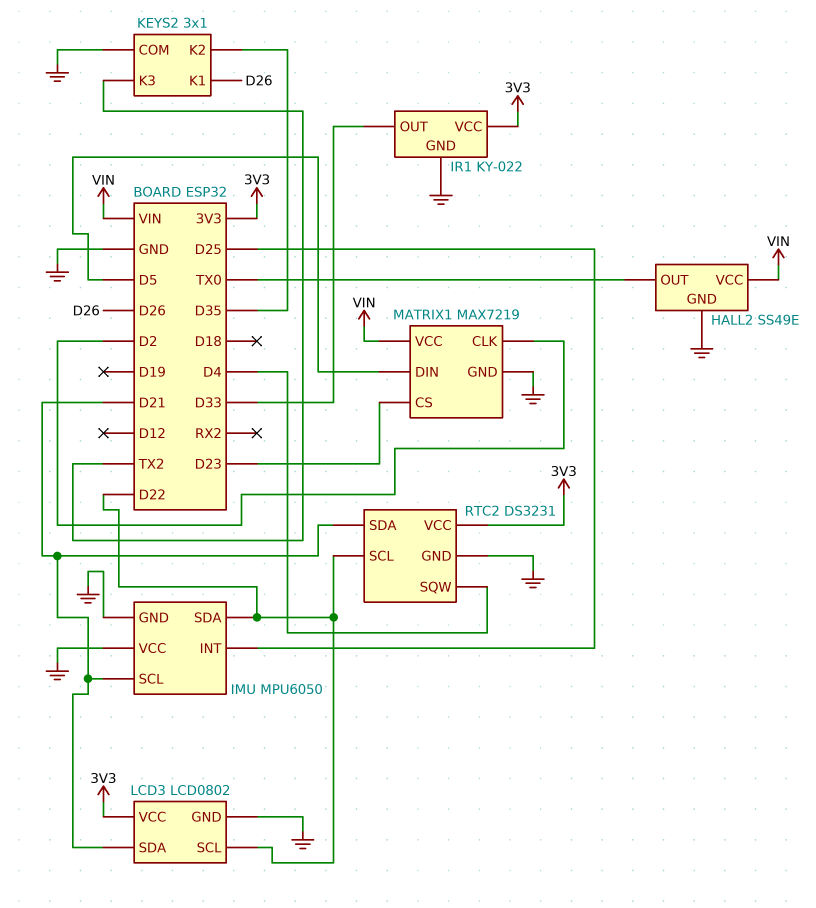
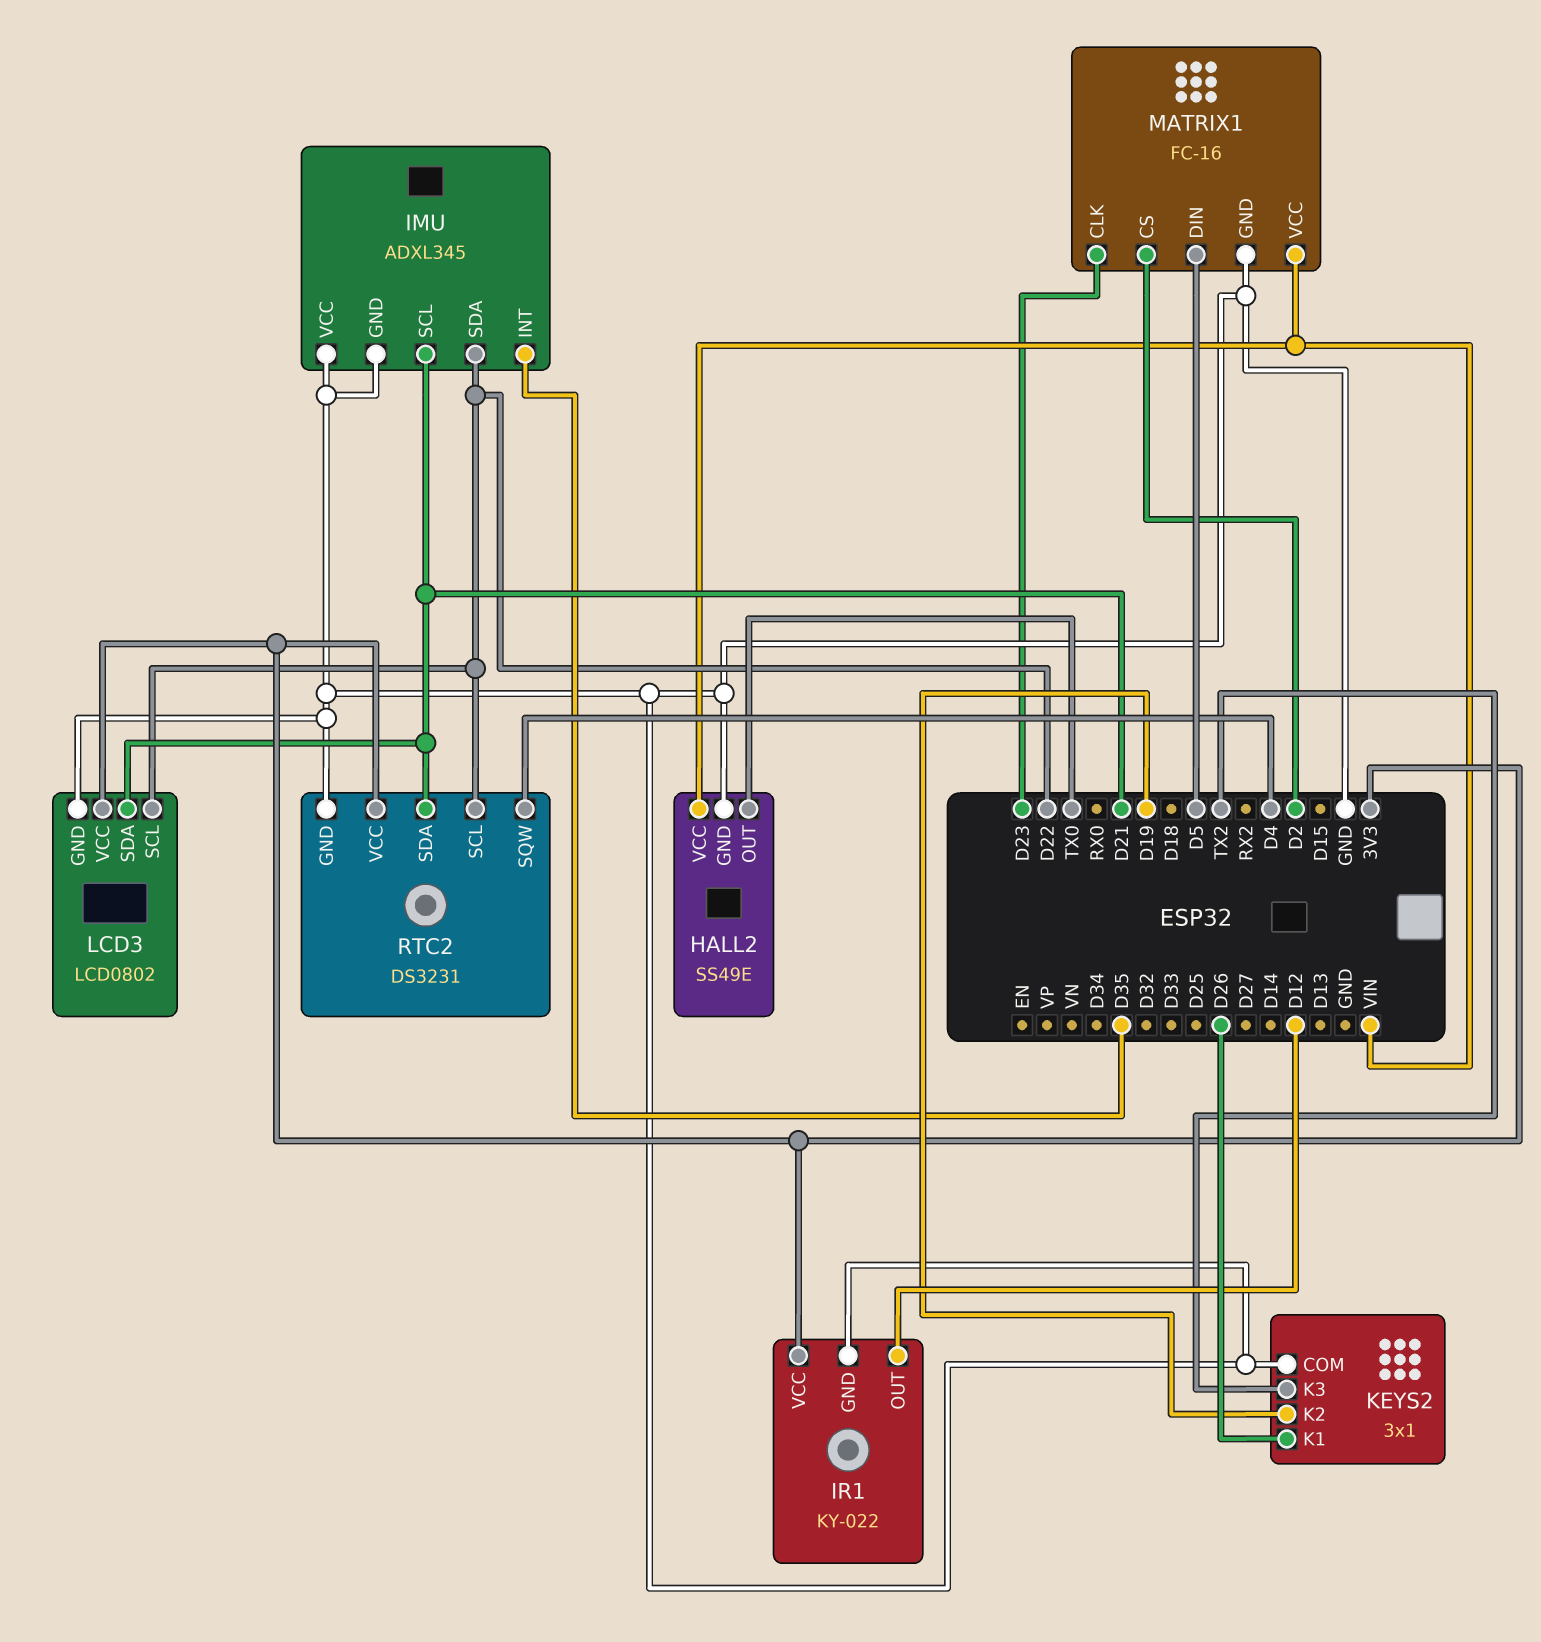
IMU: MPU6050 -> ADXL345
IMU pin INT: D25 -> D35
IR1 pin OUT: D33 -> D12
KEYS2 pin K2: D35 -> D19
MATRIX1: MAX7219 -> FC-16
MATRIX1 pin CLK: D2 -> D23
MATRIX1 pin CS: D23 -> D2

